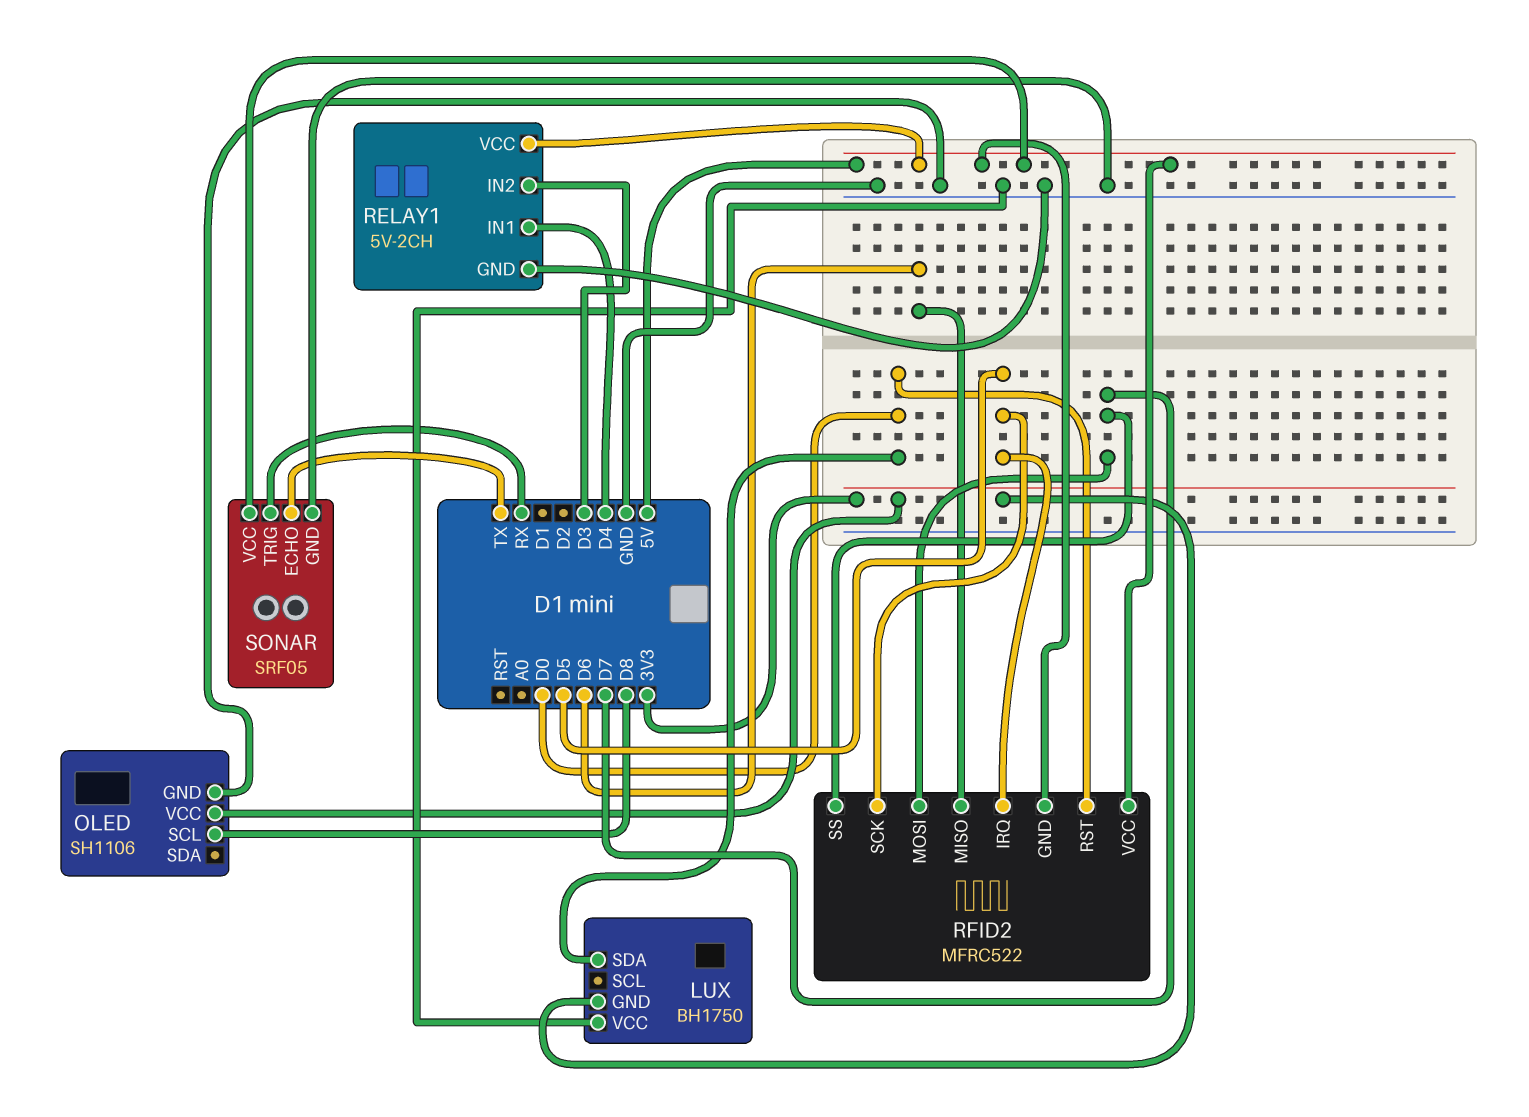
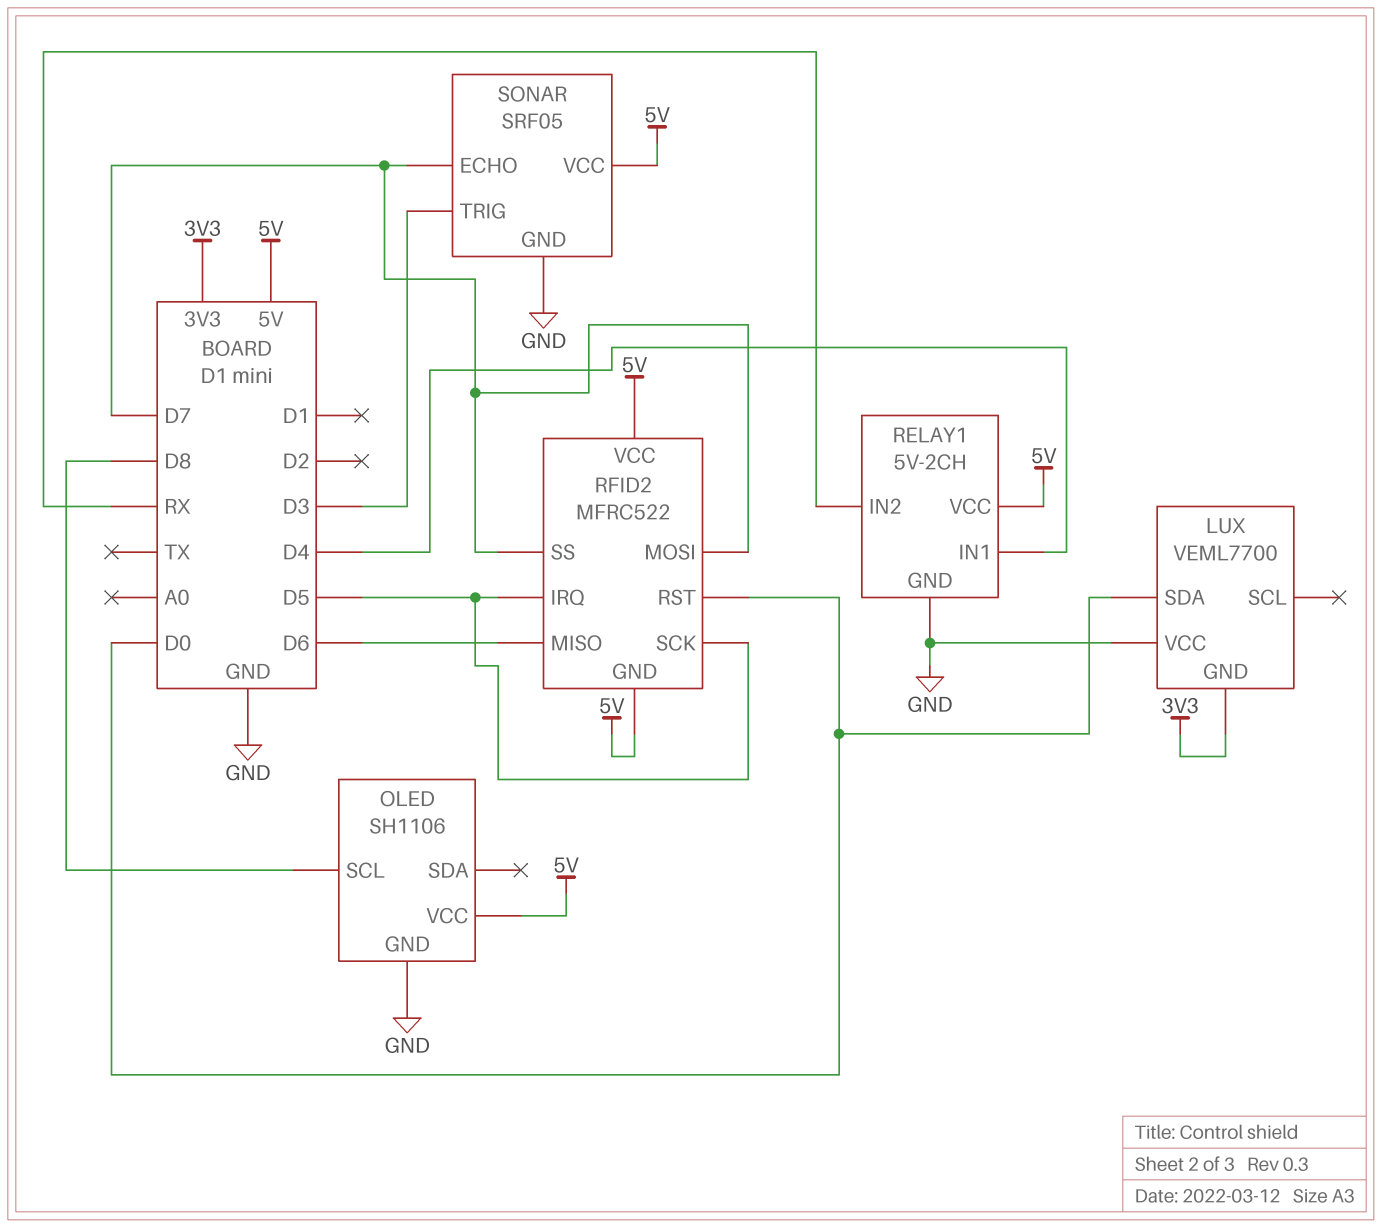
LUX: BH1750 -> VEML7700
OLED pin VCC: 3V3 -> 5V
RELAY1 pin IN2: D3 -> RX
SONAR pin ECHO: TX -> D7
SONAR pin TRIG: RX -> D3

